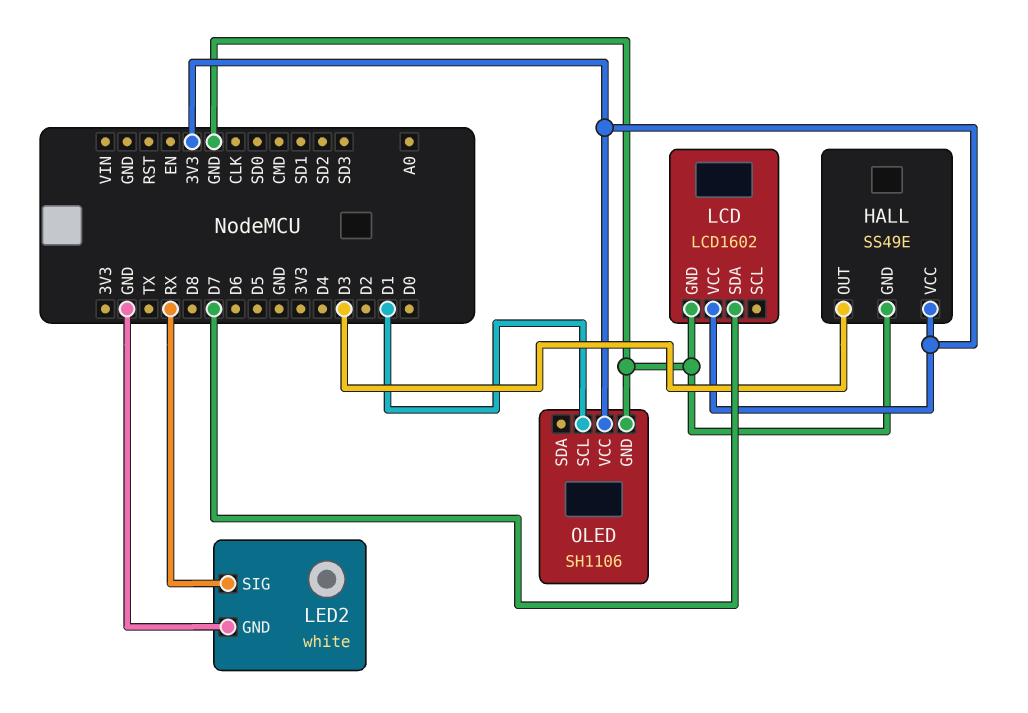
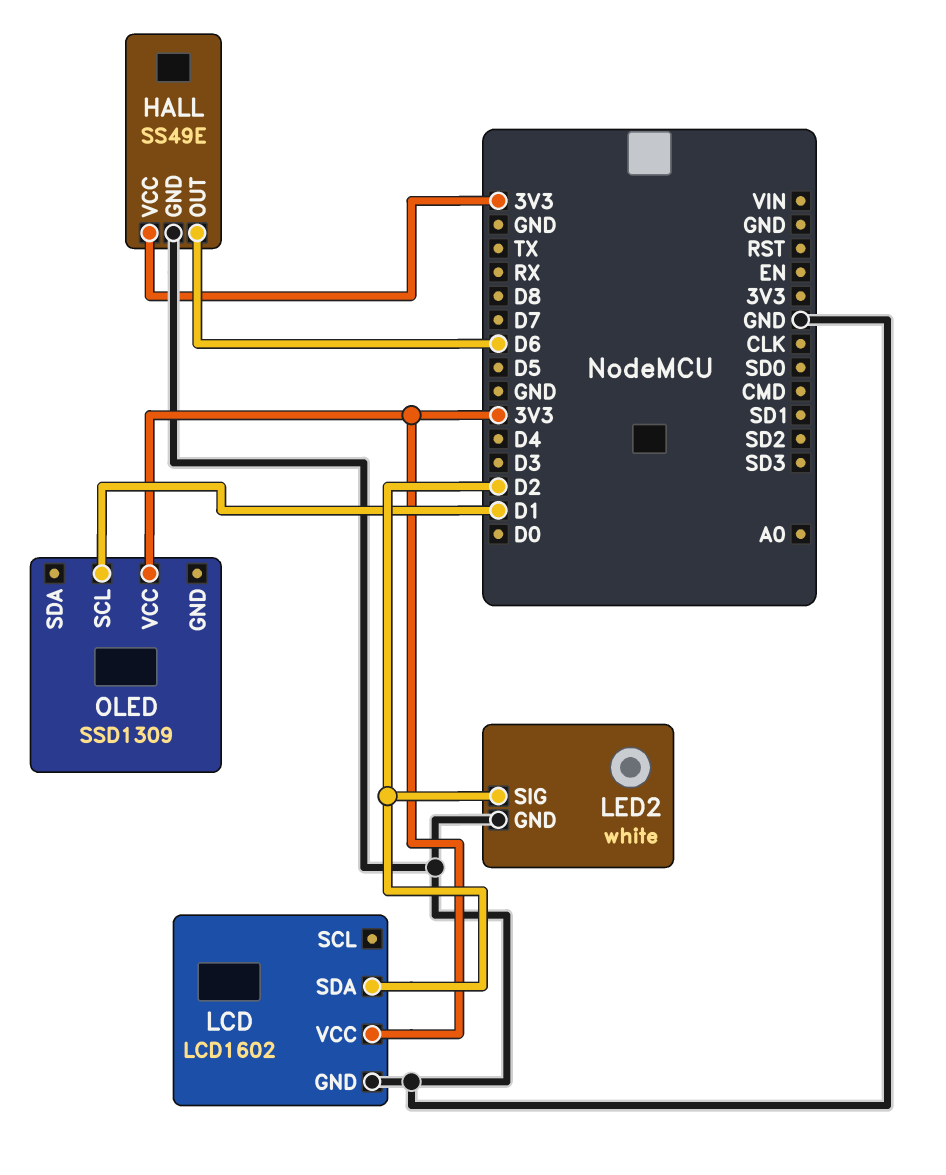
HALL pin OUT: D3 -> D6
LCD pin SDA: D7 -> D2
LED2 pin SIG: RX -> D2
OLED: SH1106 -> SSD1309
OLED pin GND: GND -> none

